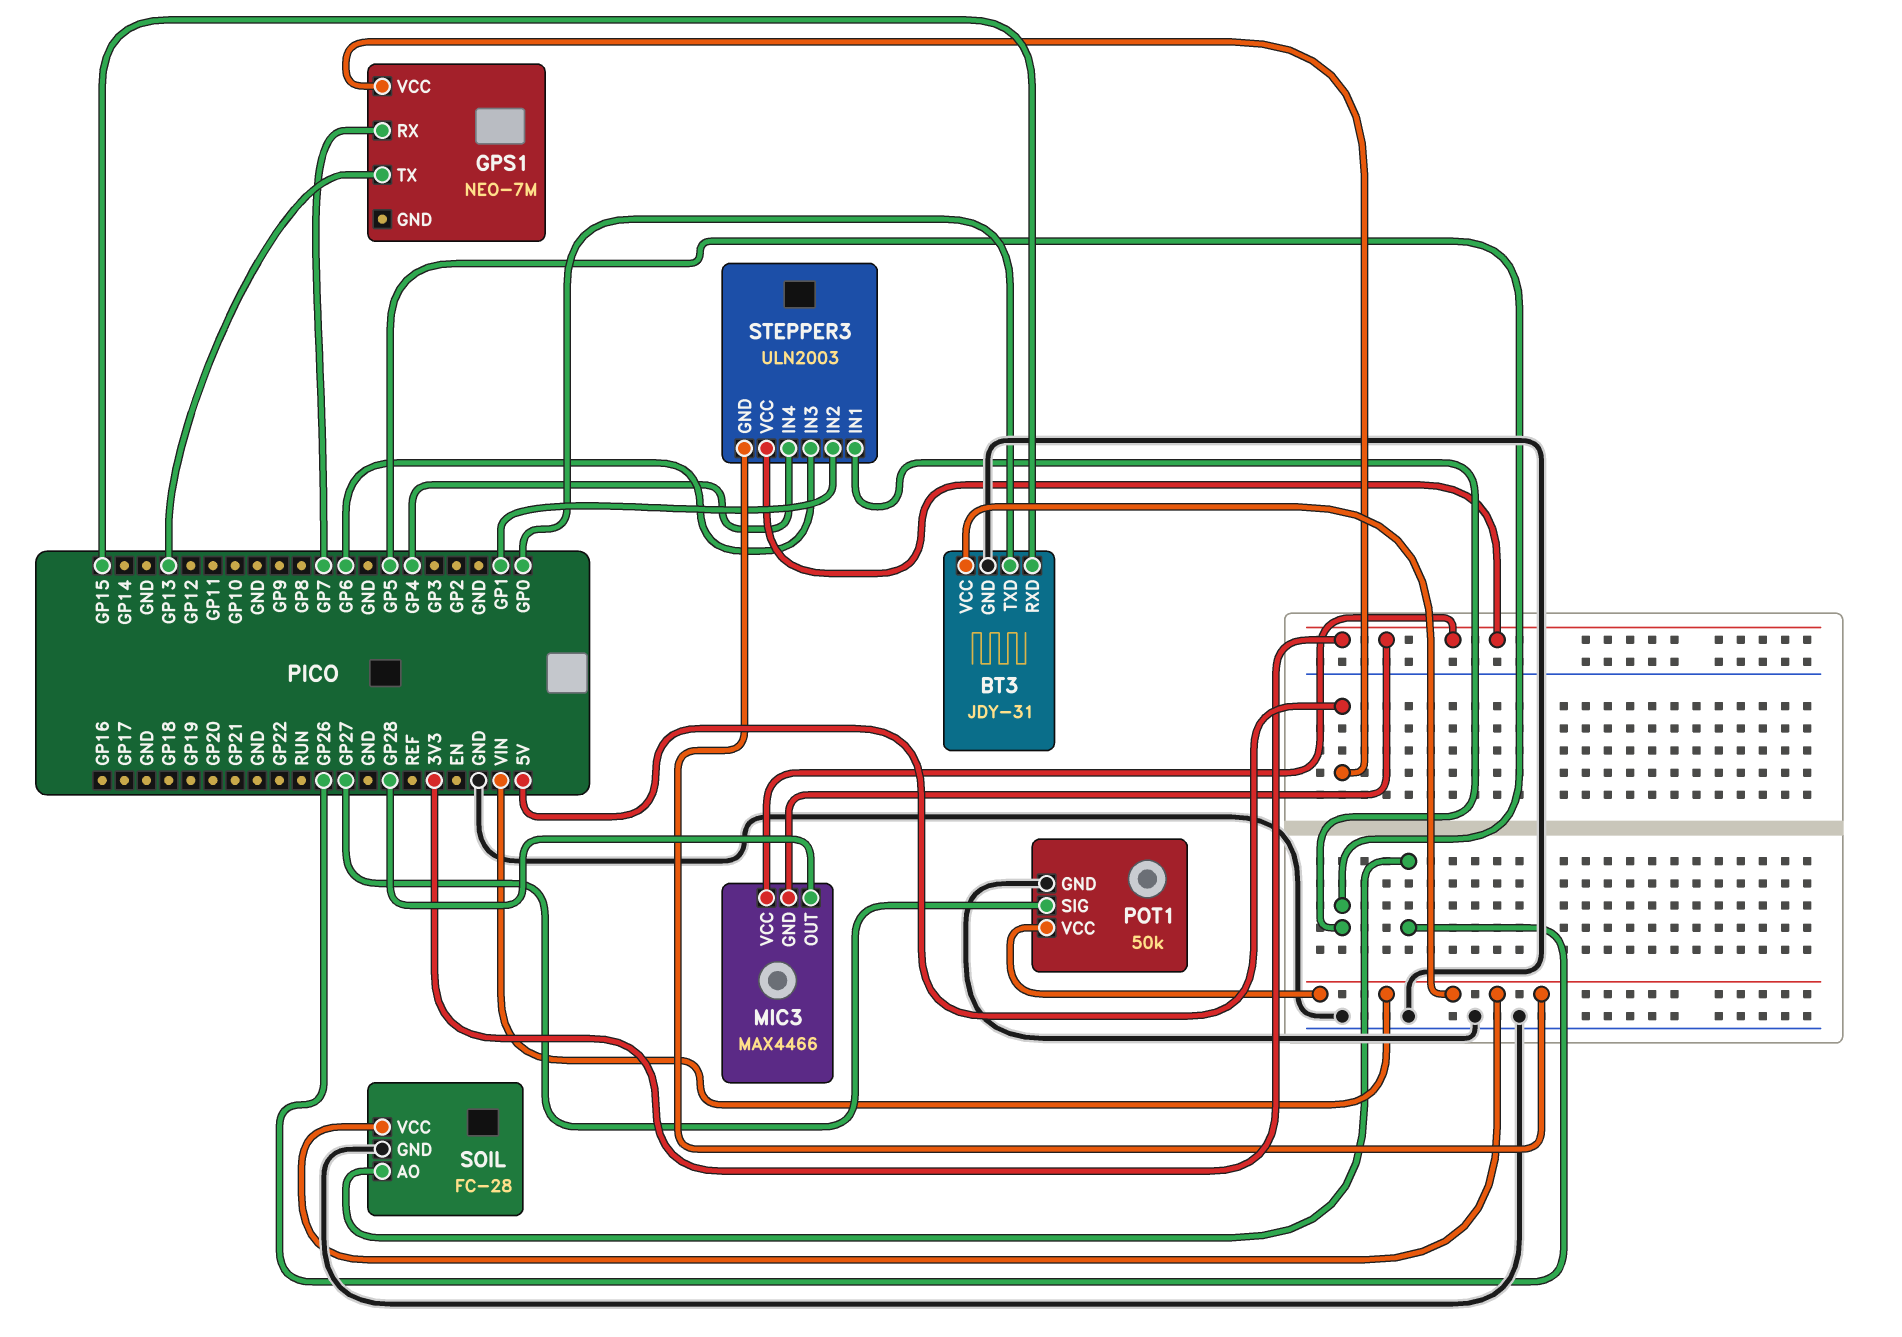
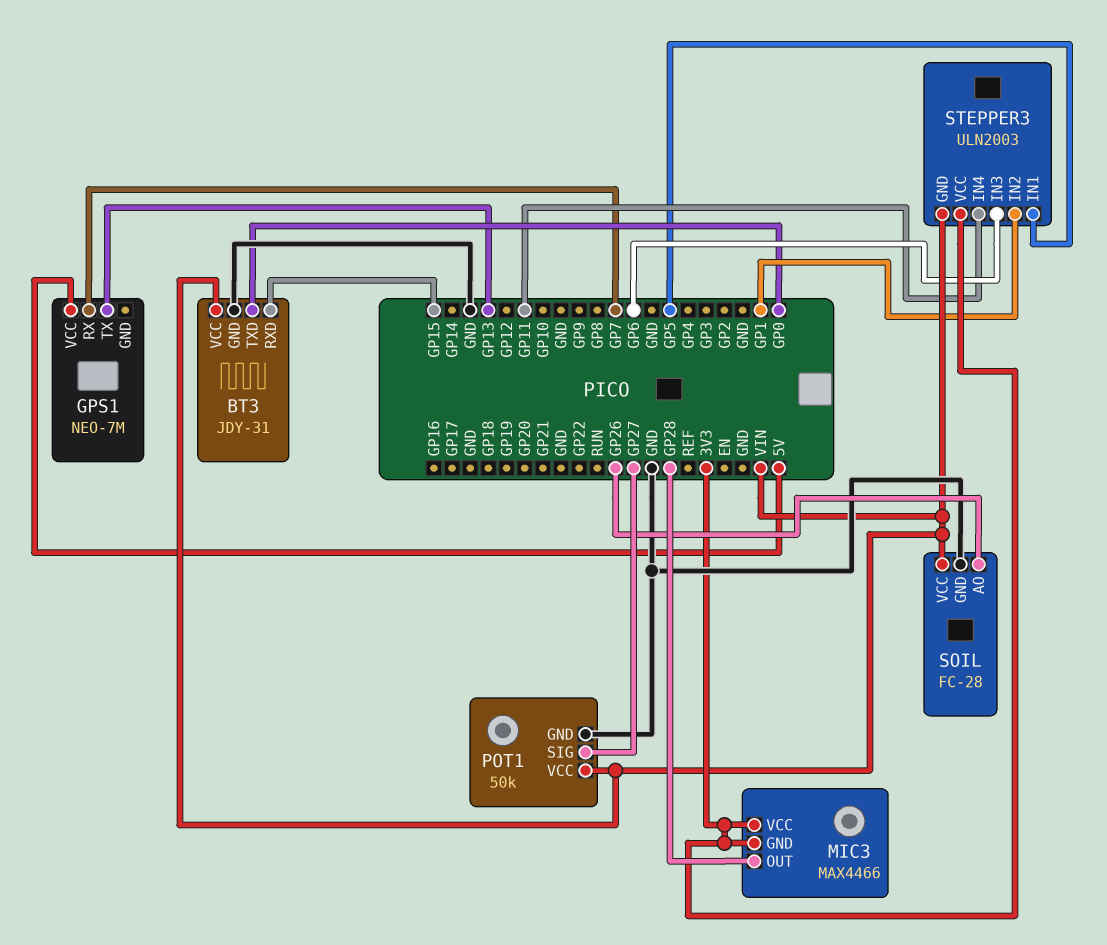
STEPPER3 pin IN4: GP4 -> GP11

